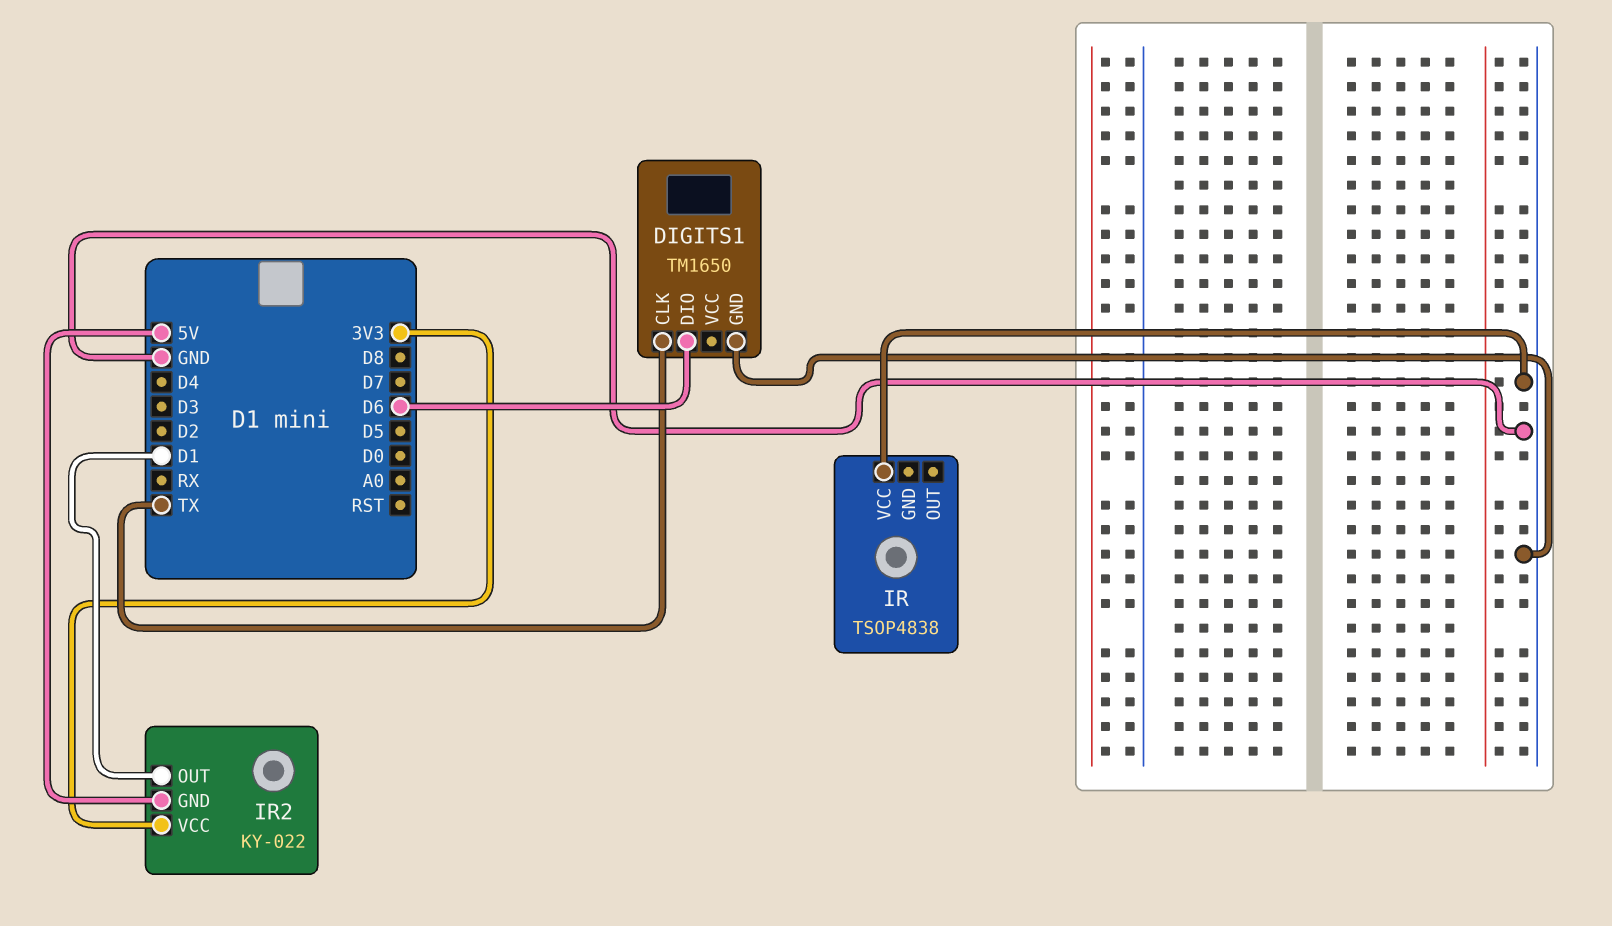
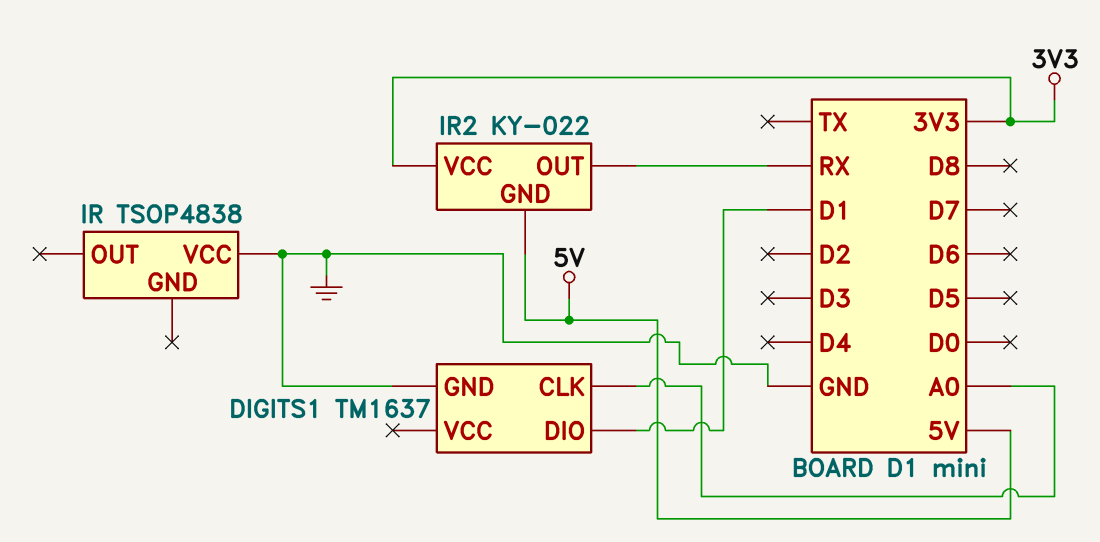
DIGITS1: TM1650 -> TM1637
DIGITS1 pin CLK: TX -> A0
DIGITS1 pin DIO: D6 -> D1
IR2 pin OUT: D1 -> RX

